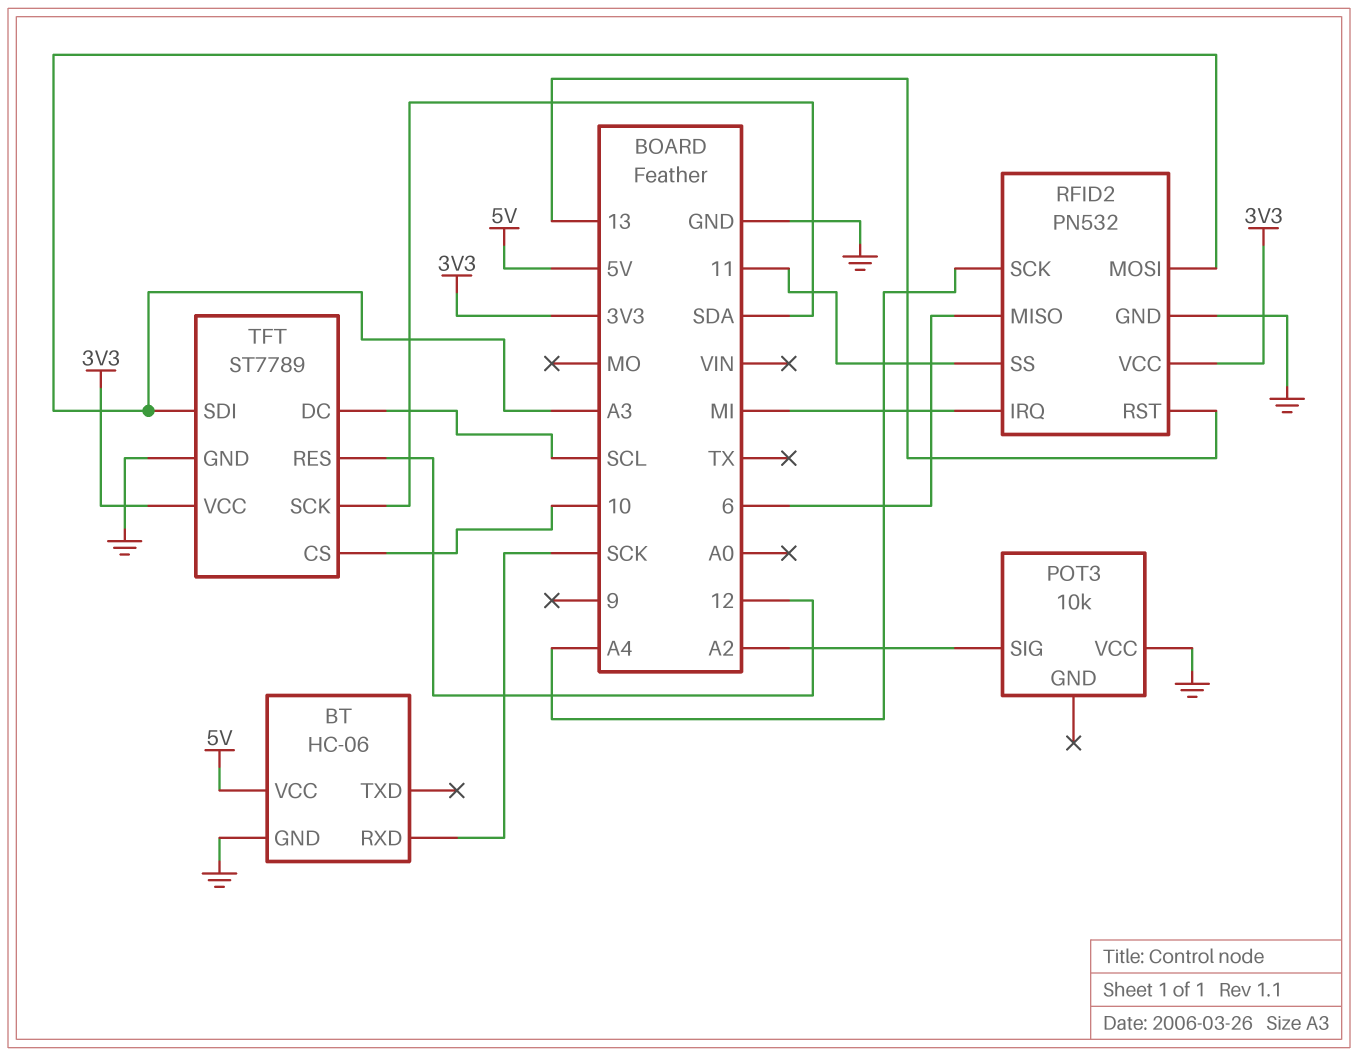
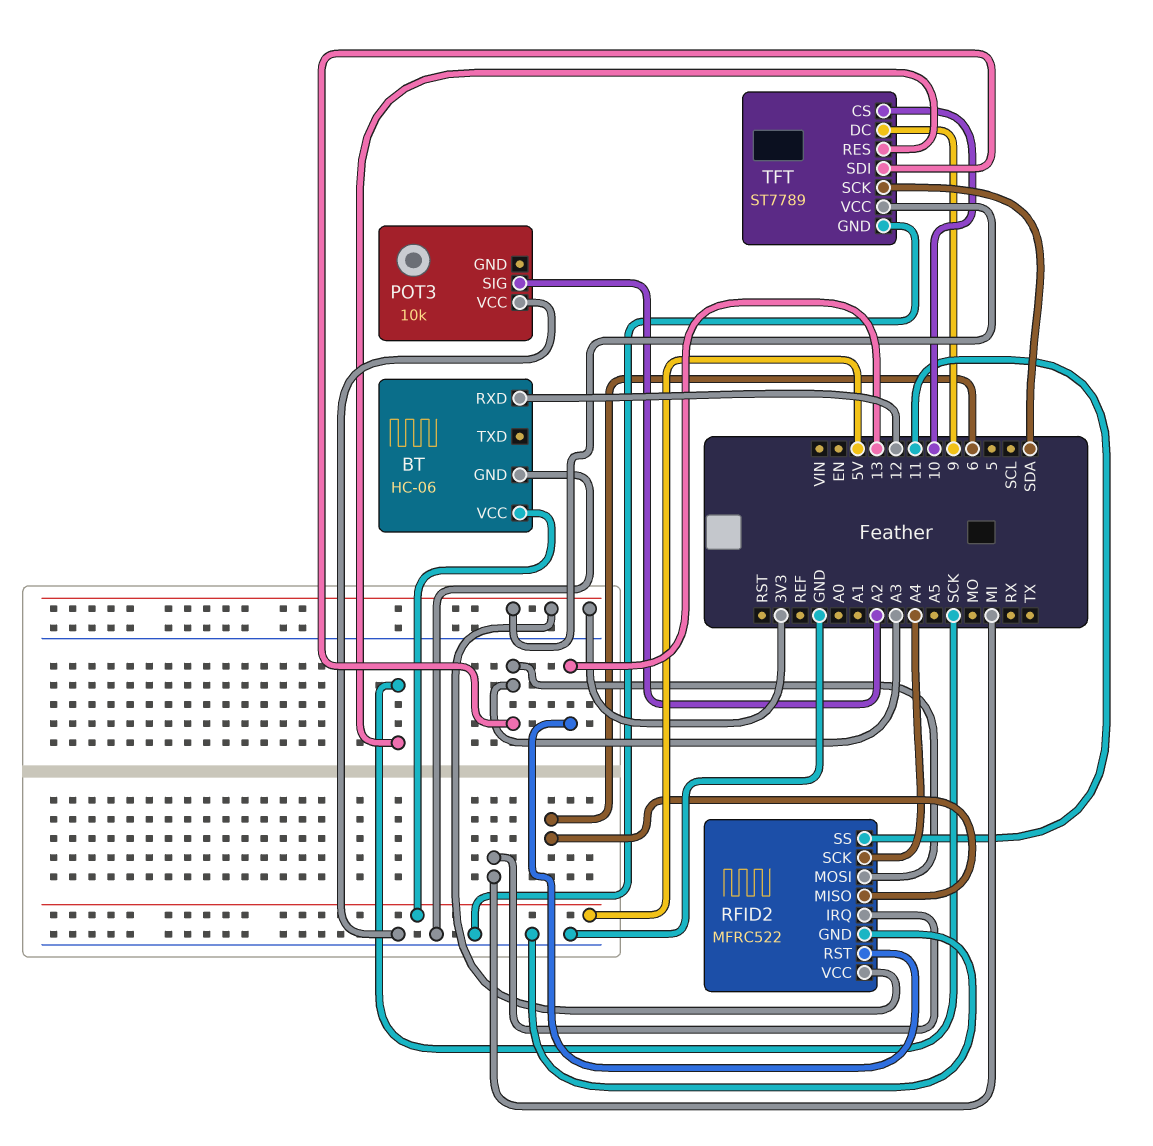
BT pin RXD: SCK -> 12
RFID2: PN532 -> MFRC522
TFT pin DC: SCL -> 9
TFT pin RES: 12 -> SCK

